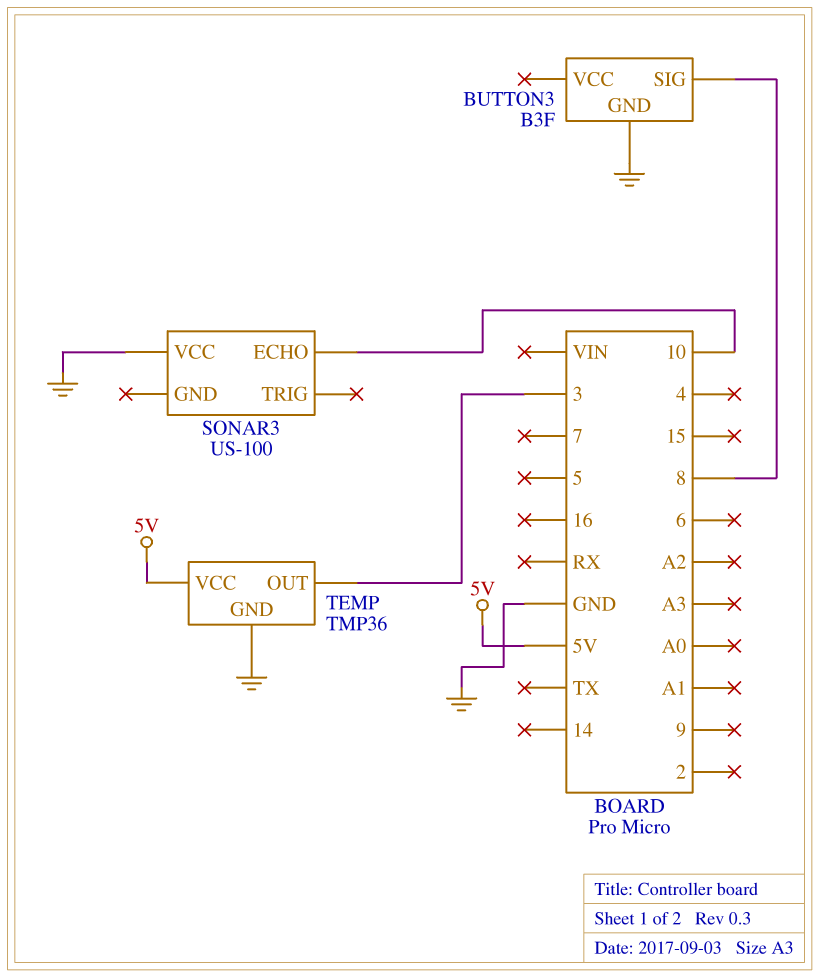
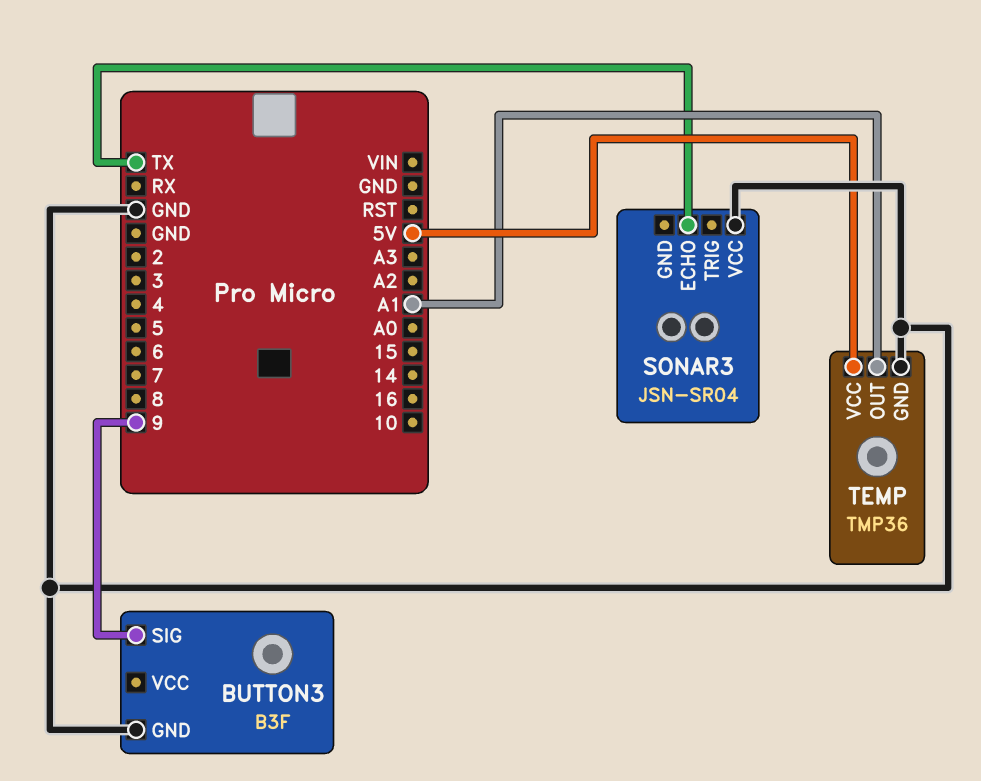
BUTTON3 pin SIG: 8 -> 9
SONAR3: US-100 -> JSN-SR04
SONAR3 pin ECHO: 10 -> TX
TEMP pin OUT: 3 -> A1

